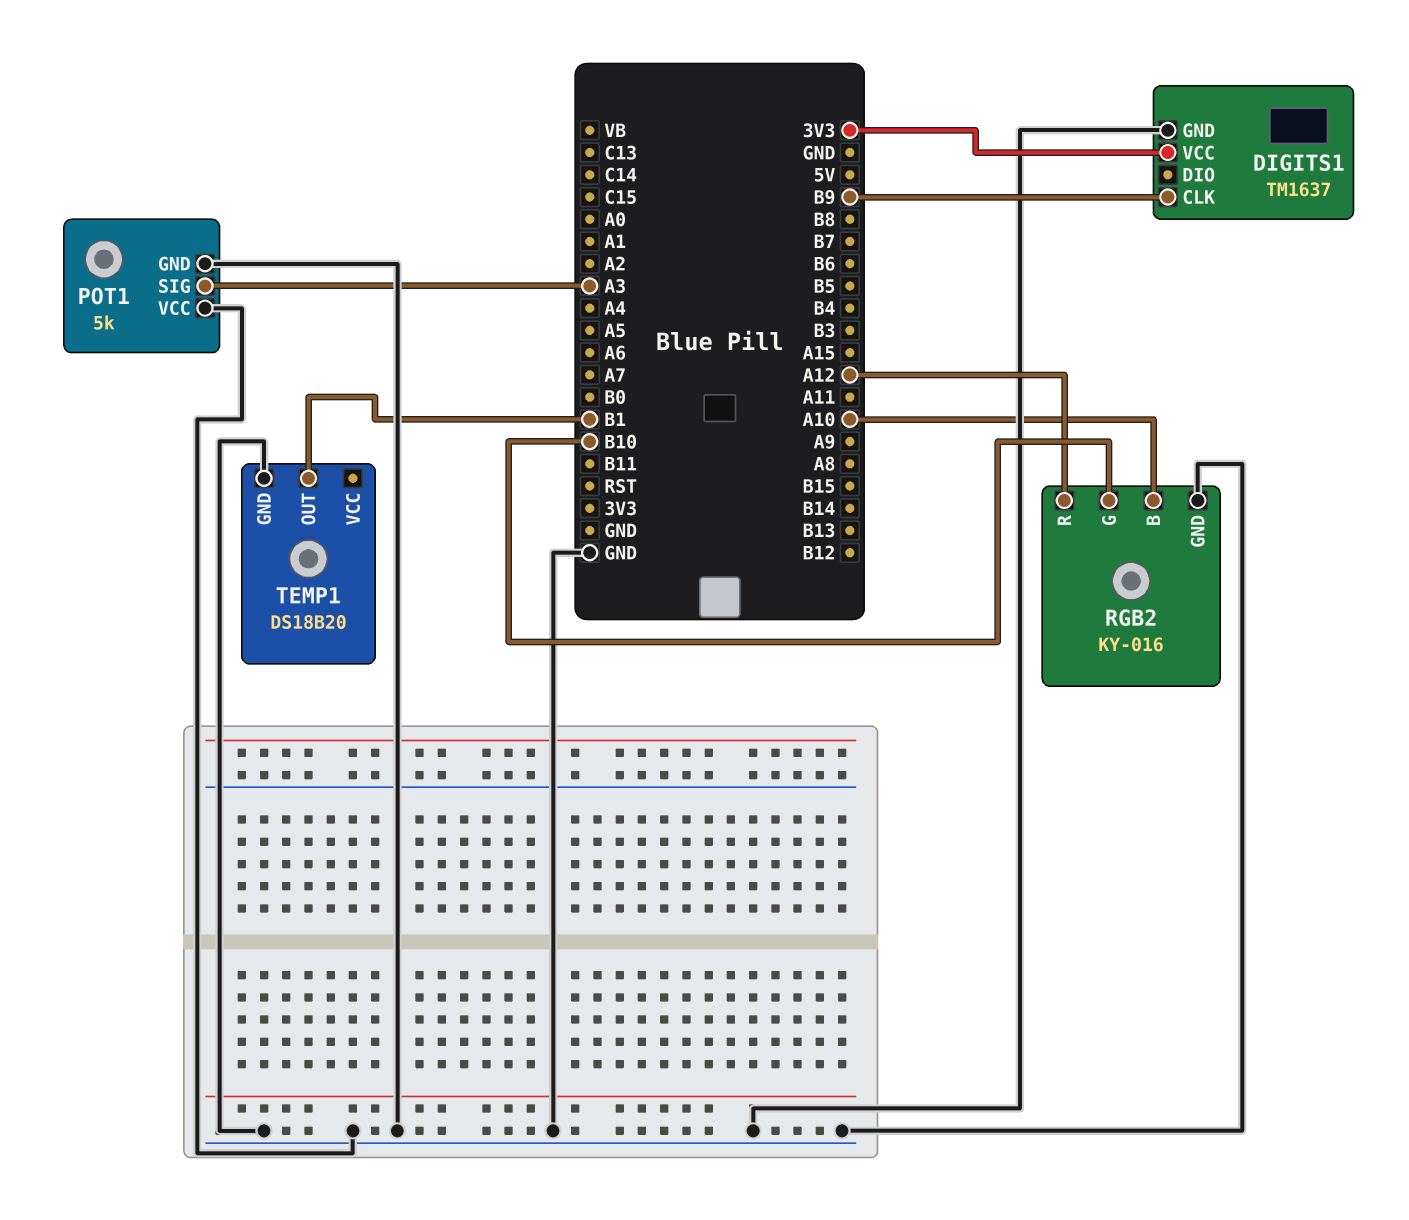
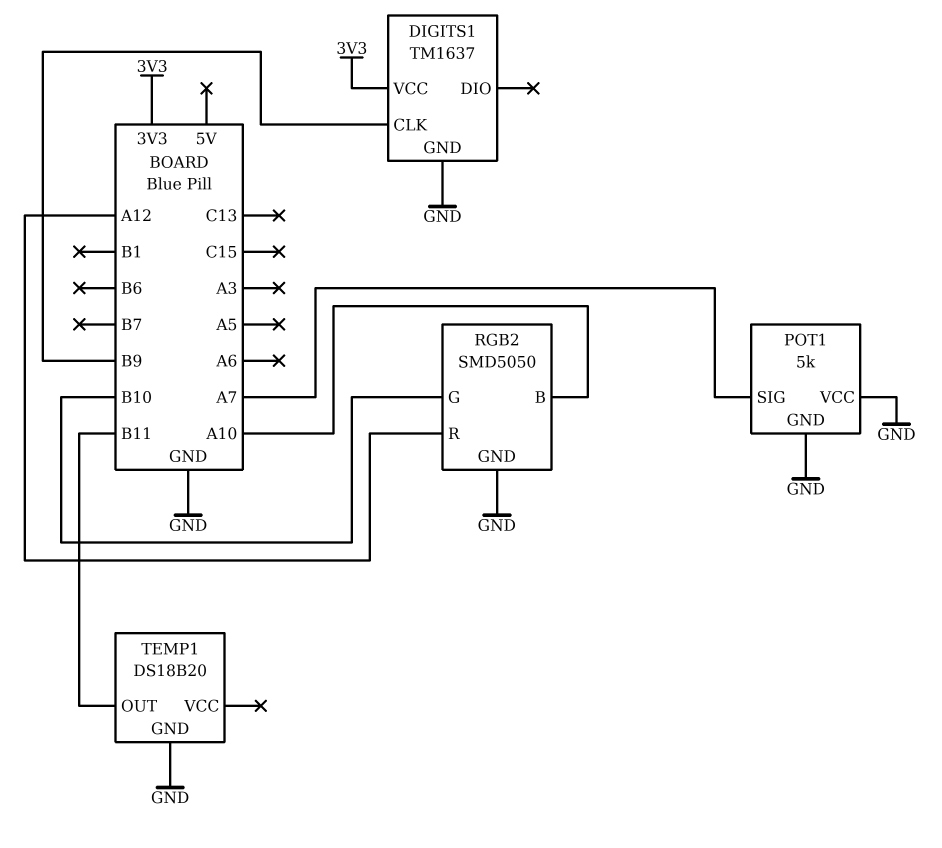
POT1 pin SIG: A3 -> A7
RGB2: KY-016 -> SMD5050
TEMP1 pin OUT: B1 -> B11

